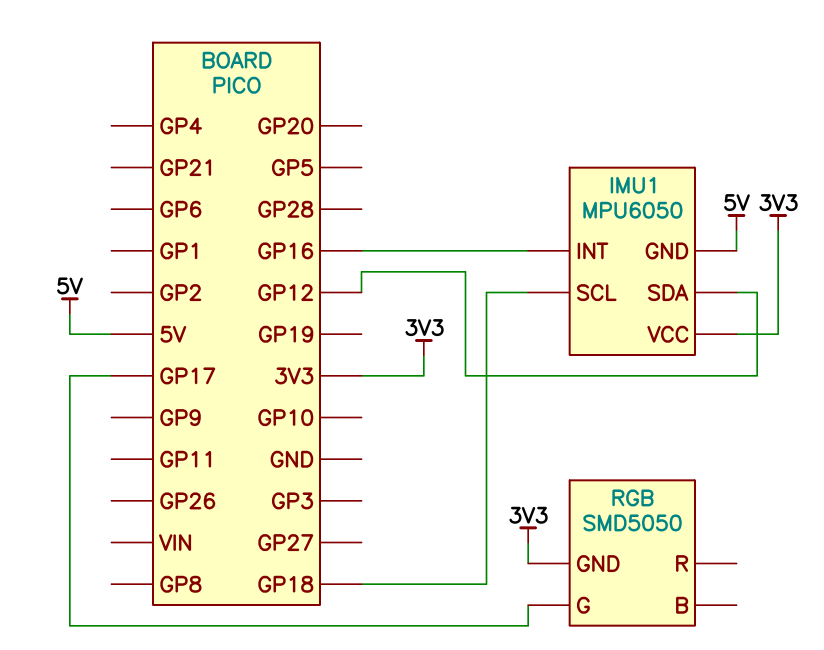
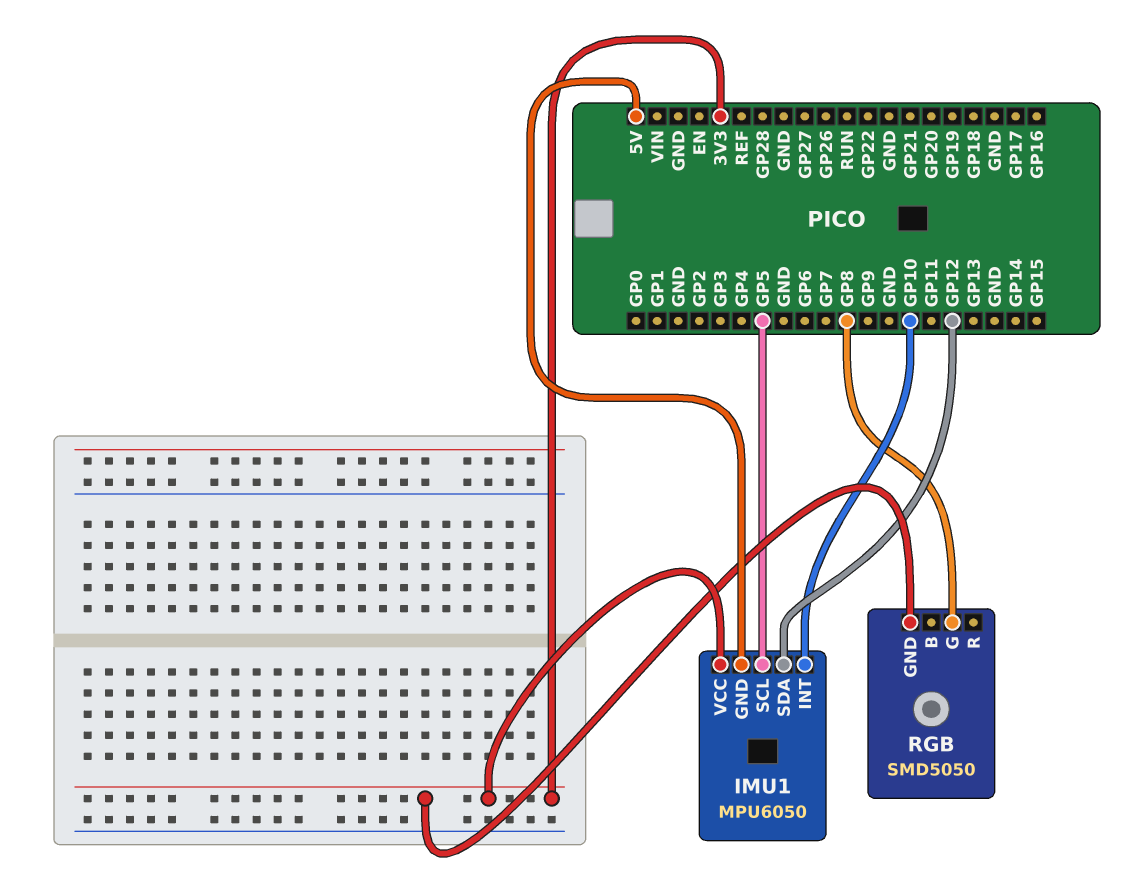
IMU1 pin INT: GP16 -> GP10
IMU1 pin SCL: GP18 -> GP5
RGB pin G: GP17 -> GP8

